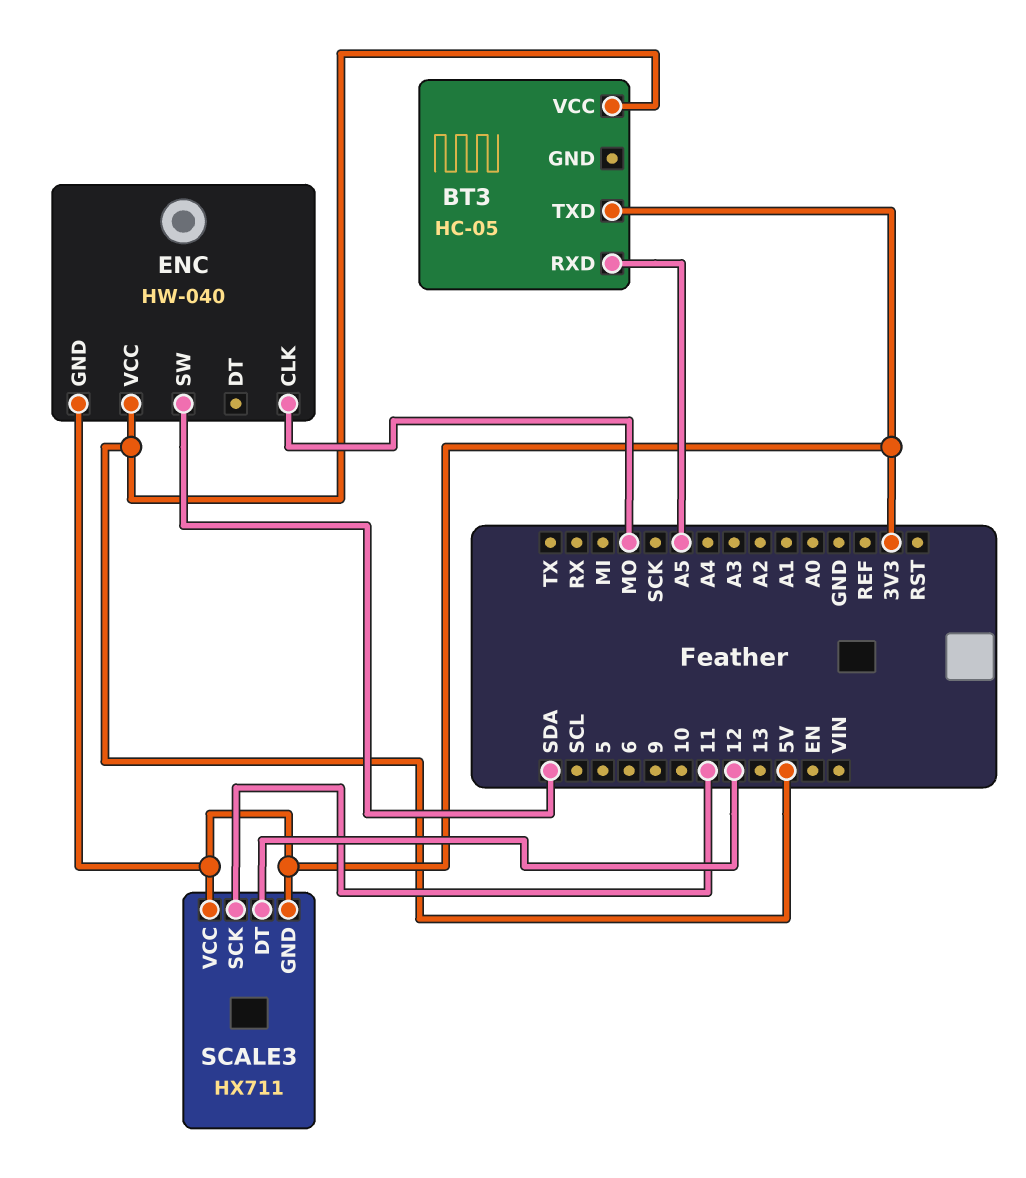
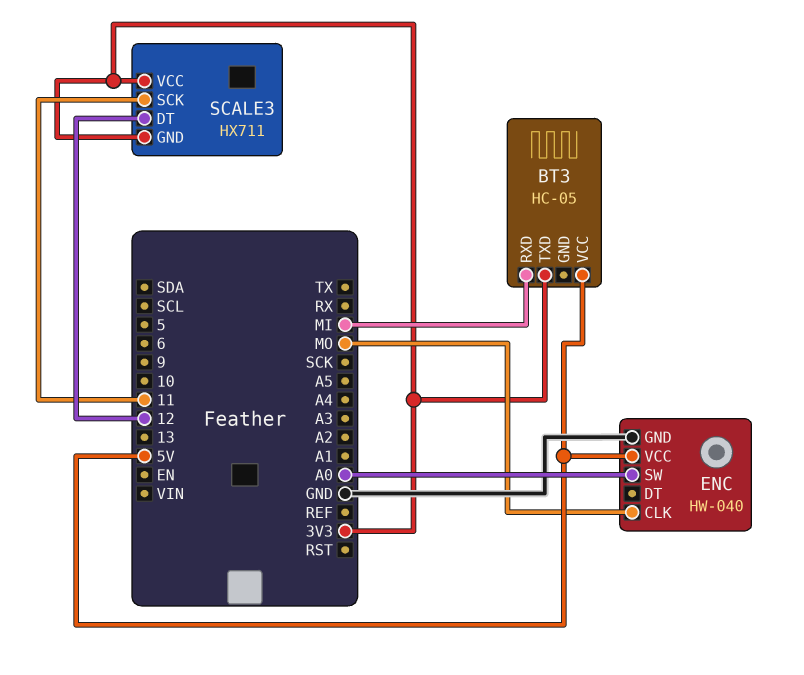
BT3 pin RXD: A5 -> MI
ENC pin GND: 3V3 -> GND
ENC pin SW: SDA -> A0

